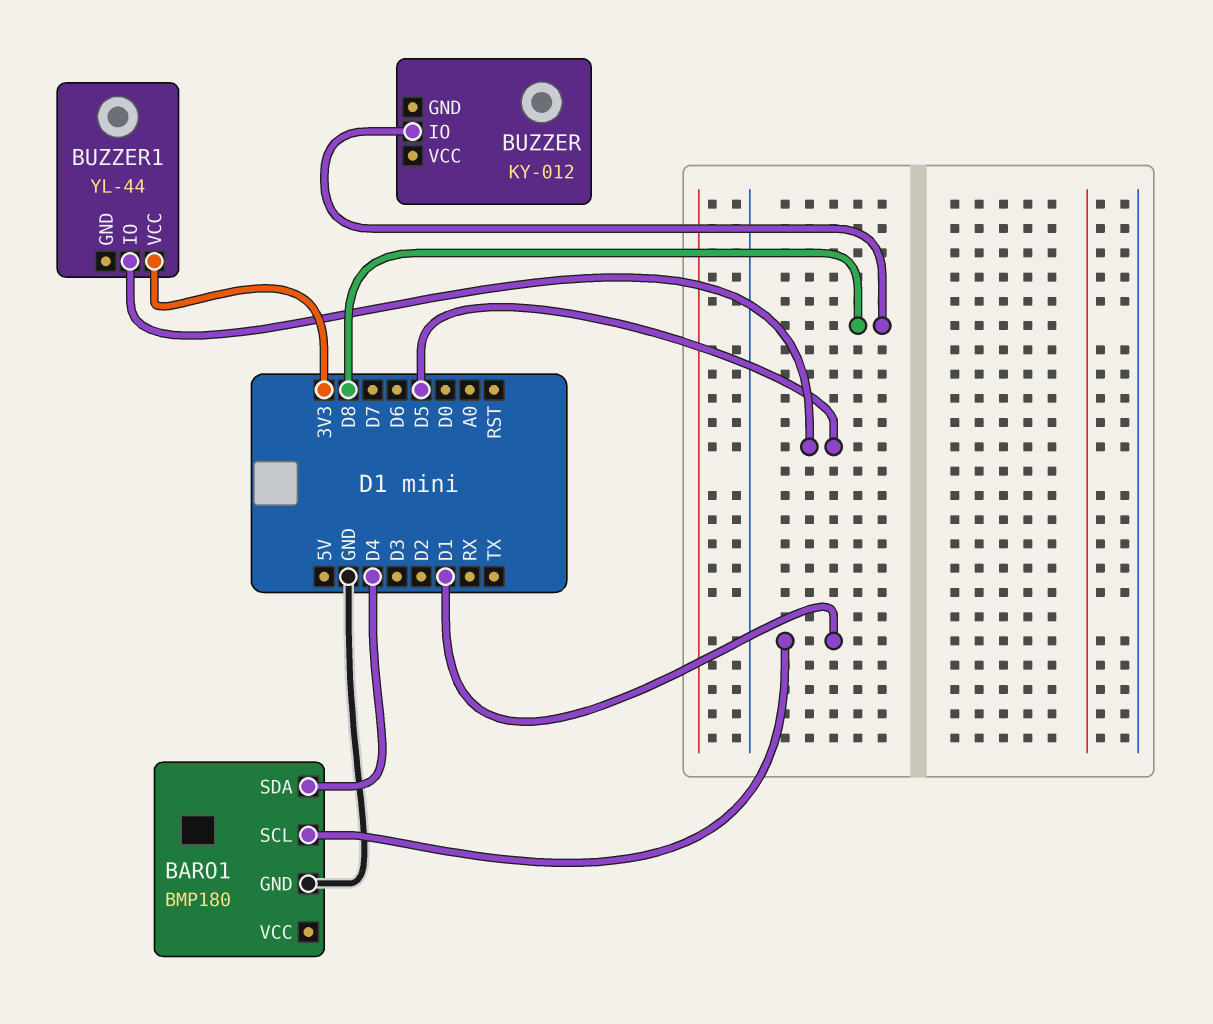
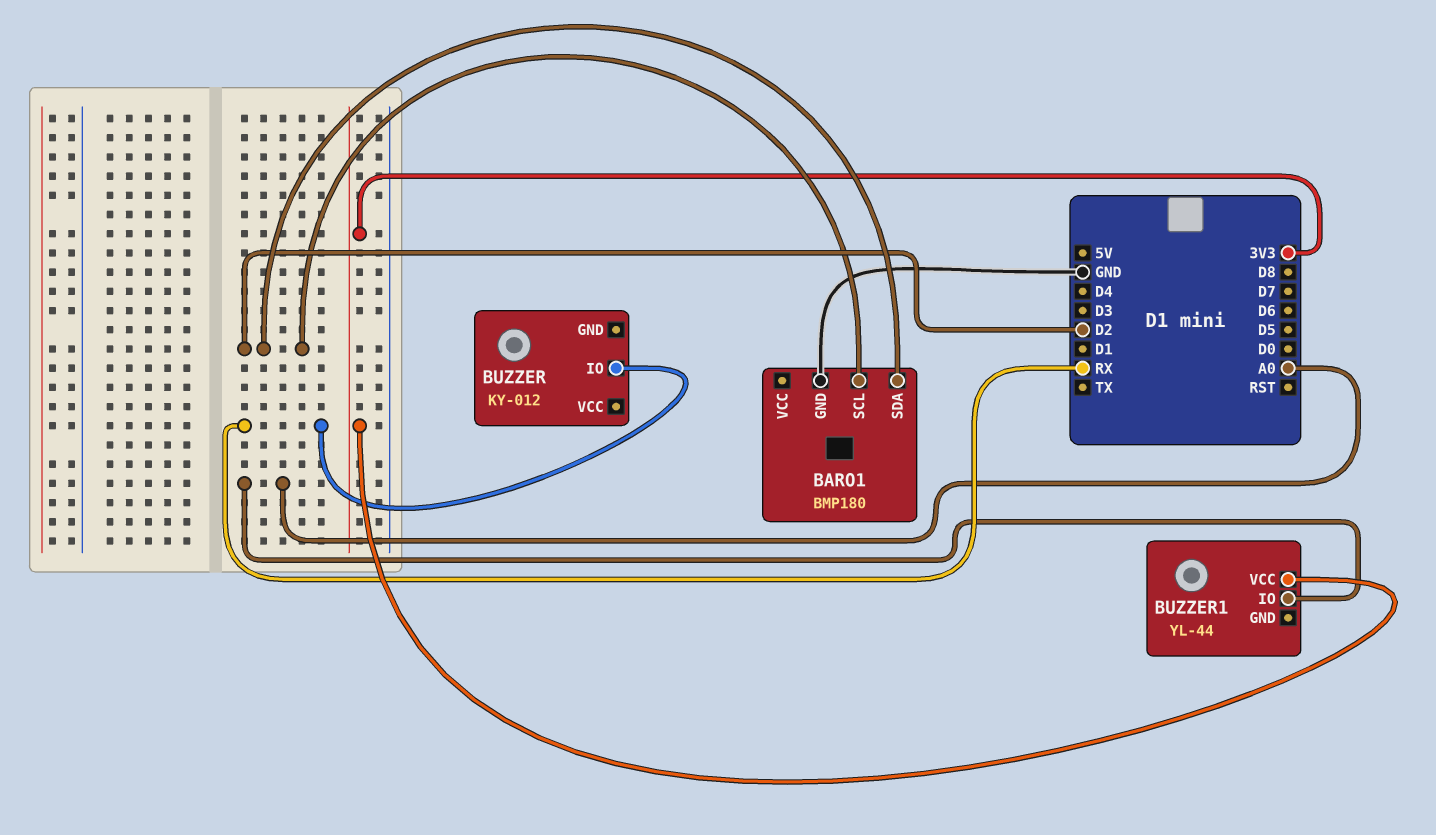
BARO1 pin SCL: D1 -> D2
BARO1 pin SDA: D4 -> D2
BUZZER pin IO: D8 -> RX
BUZZER1 pin IO: D5 -> A0

